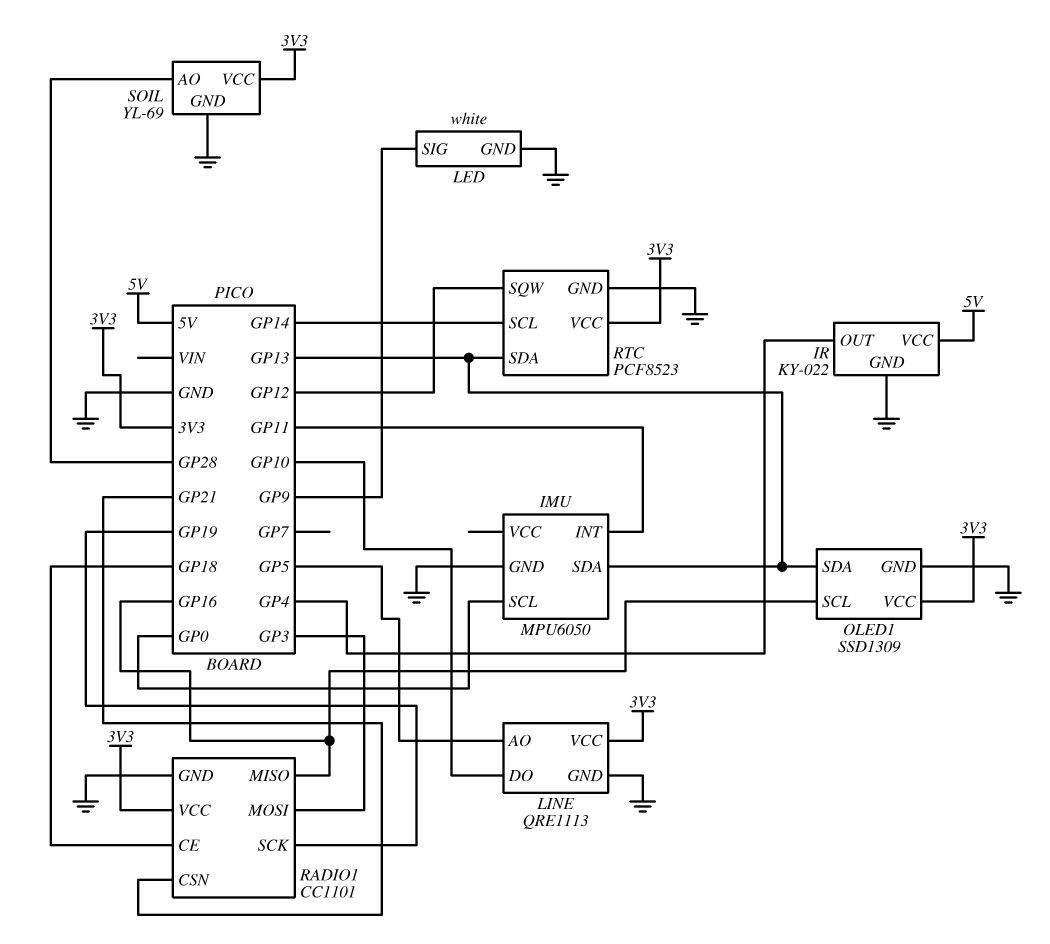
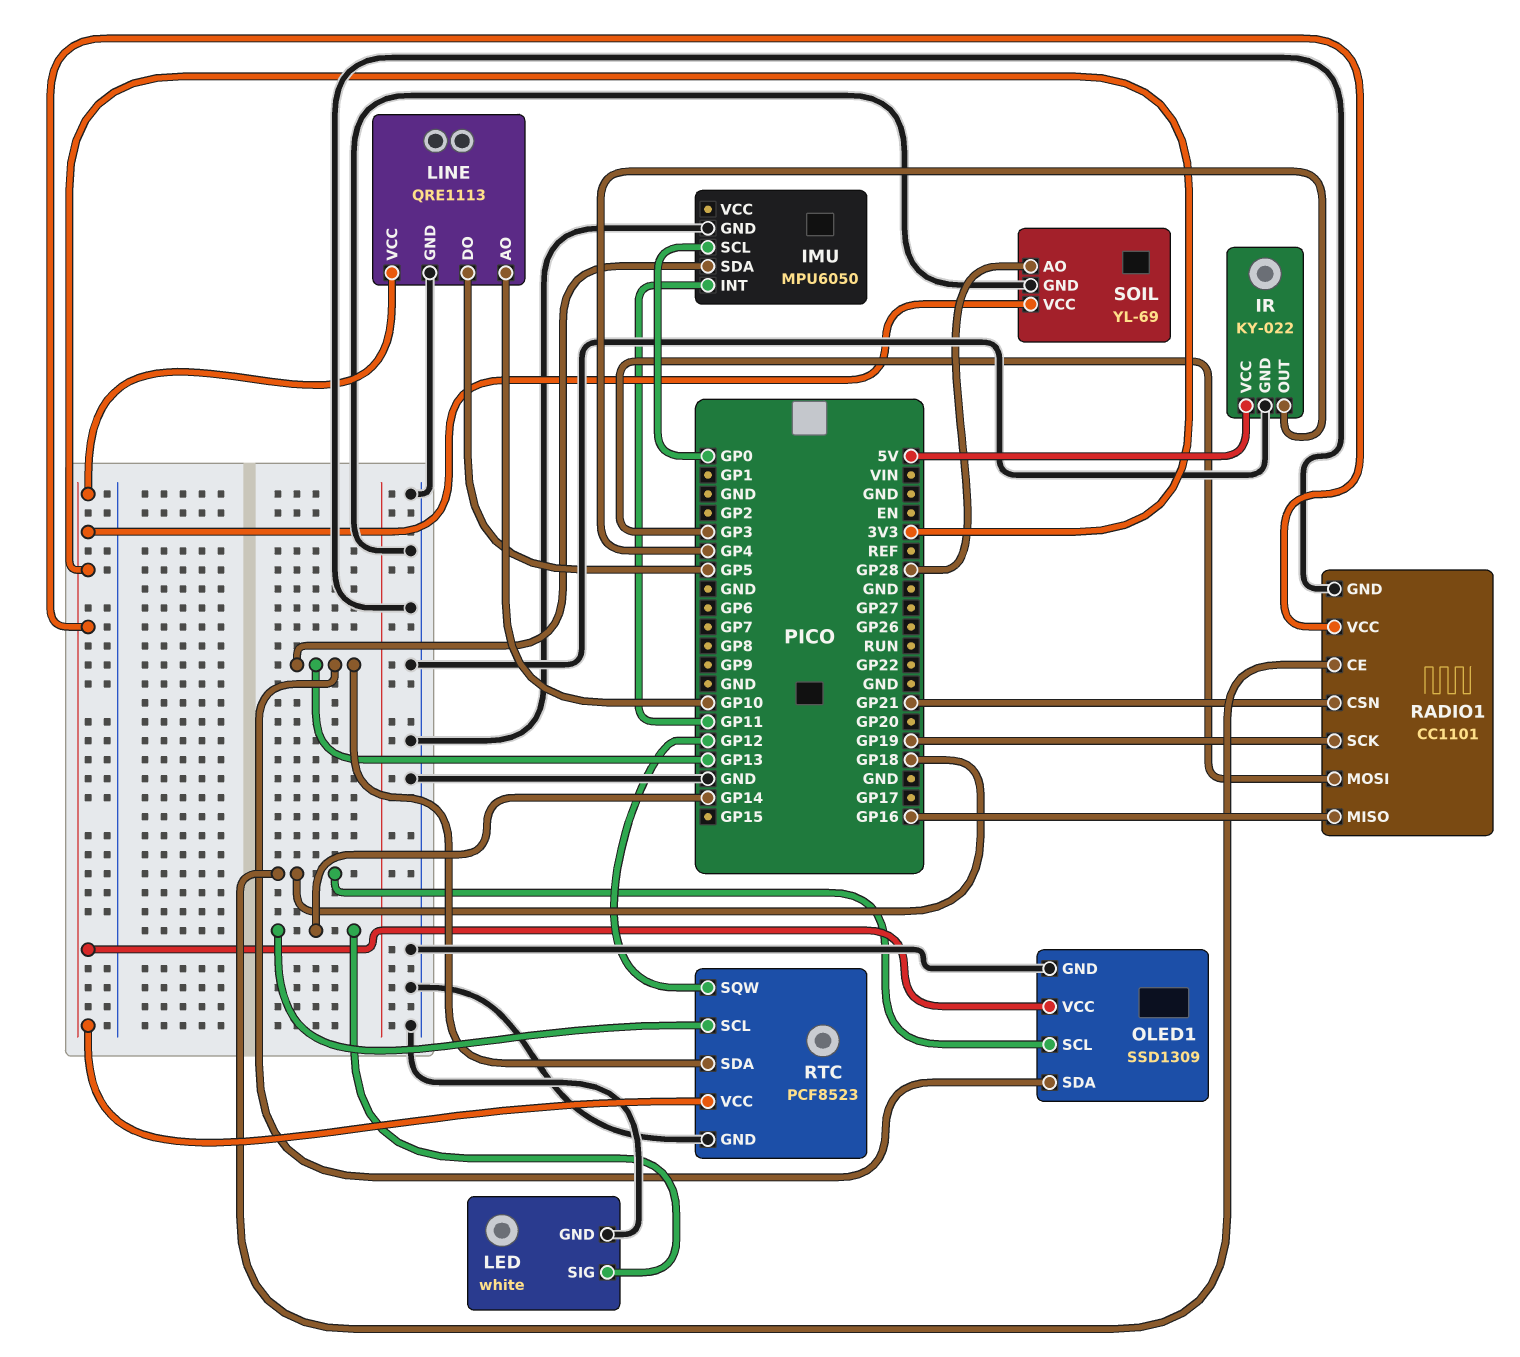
LED pin SIG: GP9 -> GP14
LINE pin AO: GP5 -> GP10
LINE pin DO: GP10 -> GP5
OLED1 pin SCL: GP16 -> GP18

